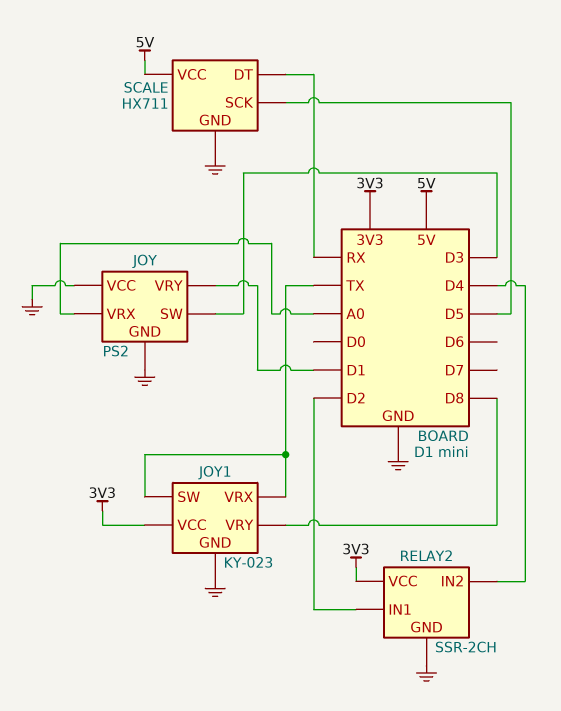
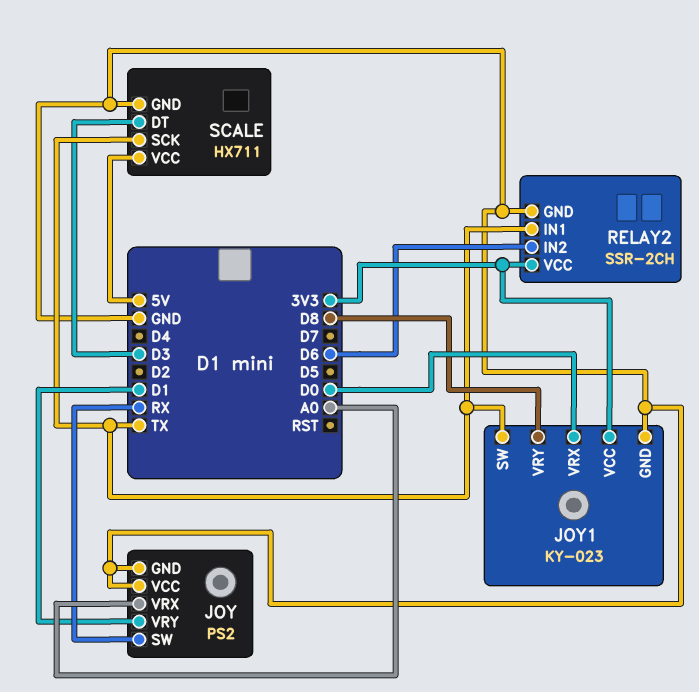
JOY pin SW: D3 -> RX
JOY1 pin VRX: TX -> D0
RELAY2 pin IN1: D2 -> TX
RELAY2 pin IN2: D4 -> D6
SCALE pin DT: RX -> D3
SCALE pin SCK: D5 -> TX

